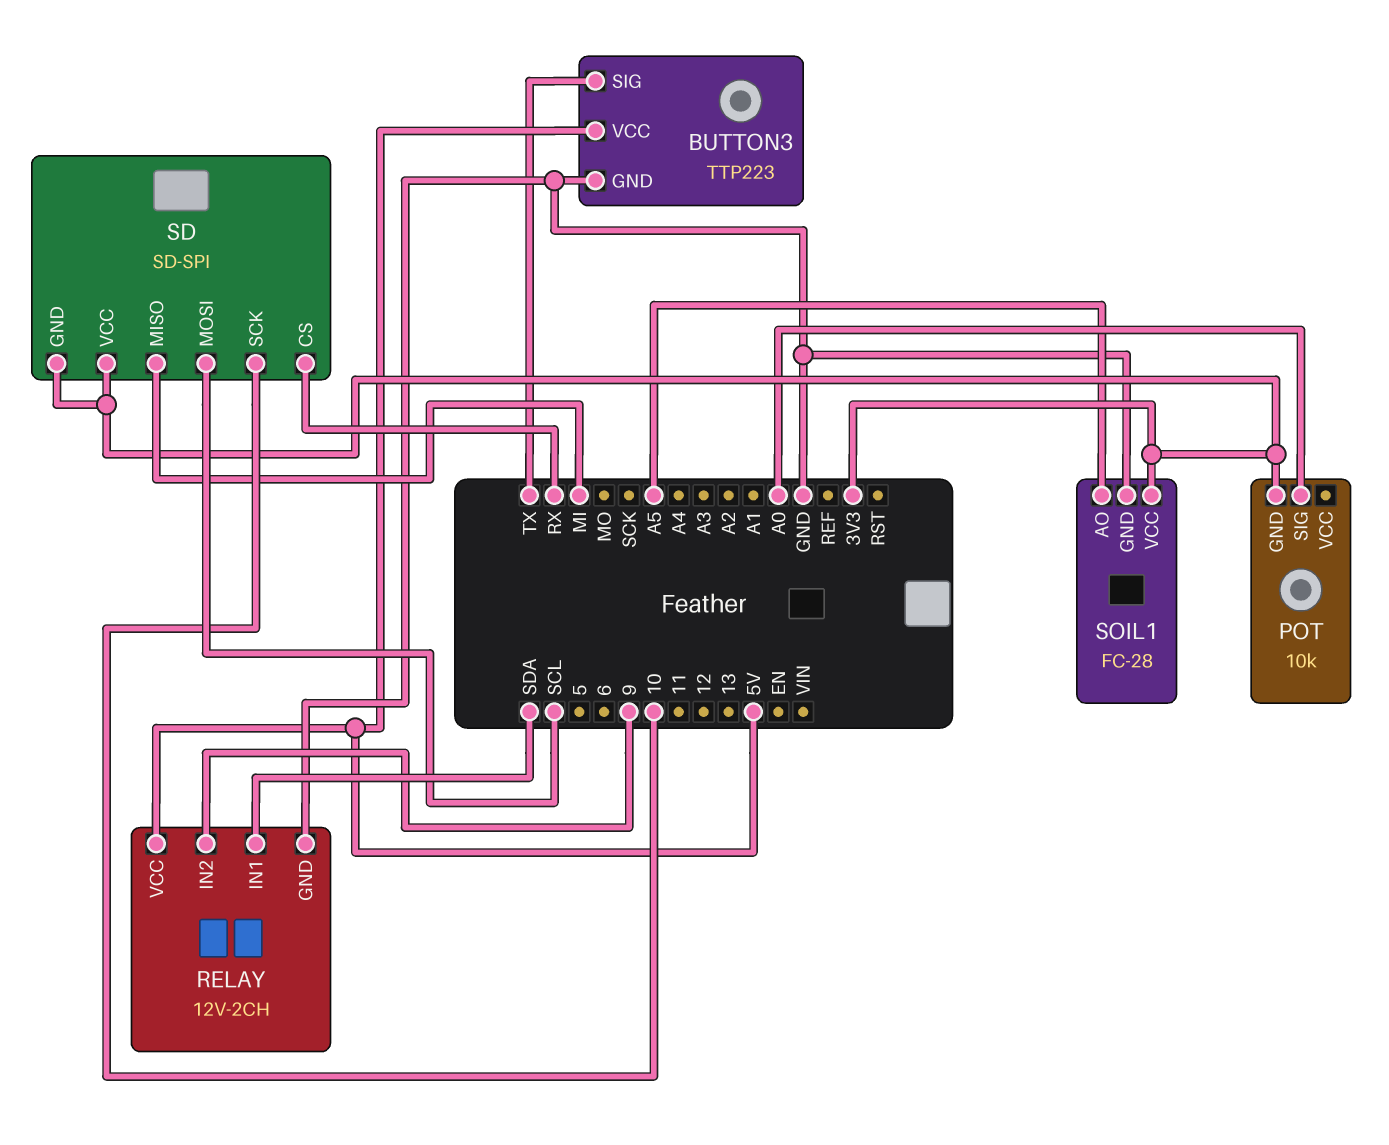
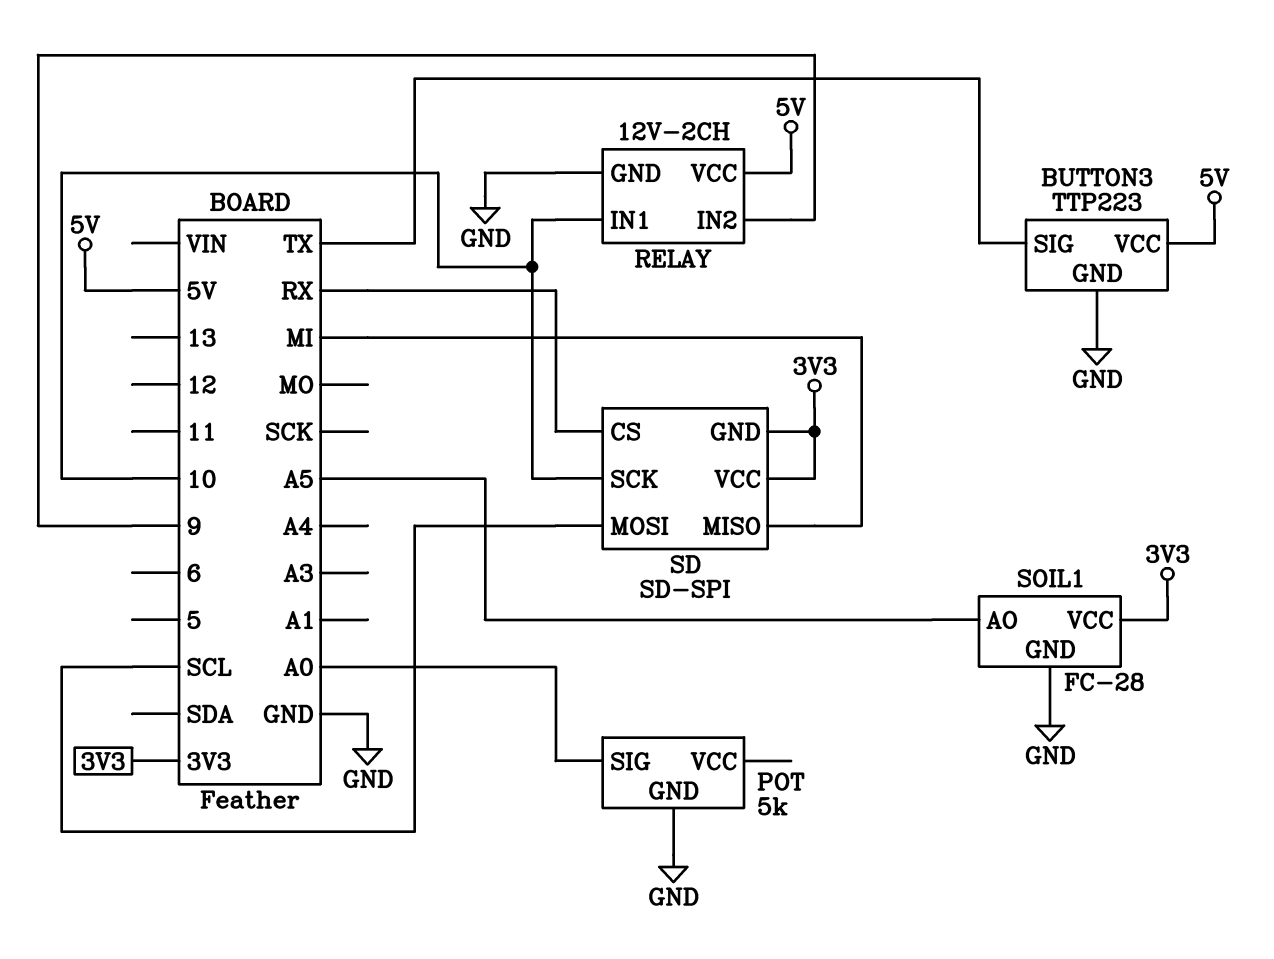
POT: 10k -> 5k
POT pin GND: 3V3 -> GND
RELAY pin IN1: SDA -> 10

